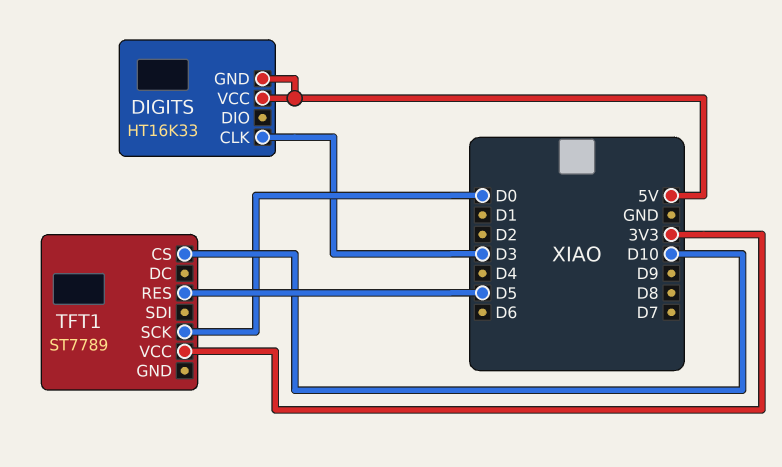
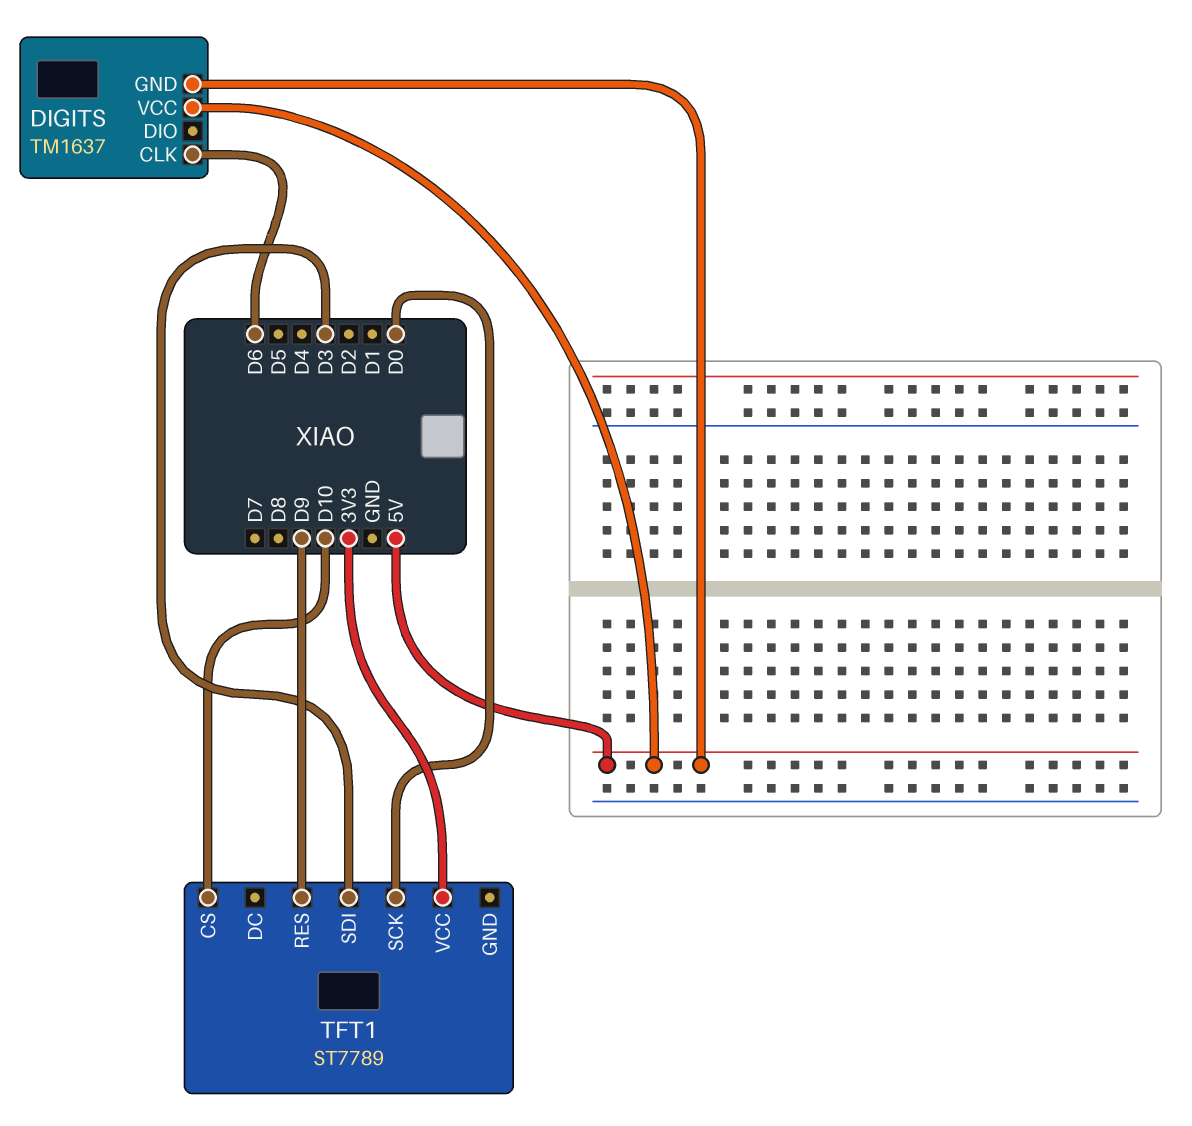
DIGITS: HT16K33 -> TM1637
DIGITS pin CLK: D3 -> D6
TFT1 pin RES: D5 -> D9
TFT1 pin SDI: none -> D3

